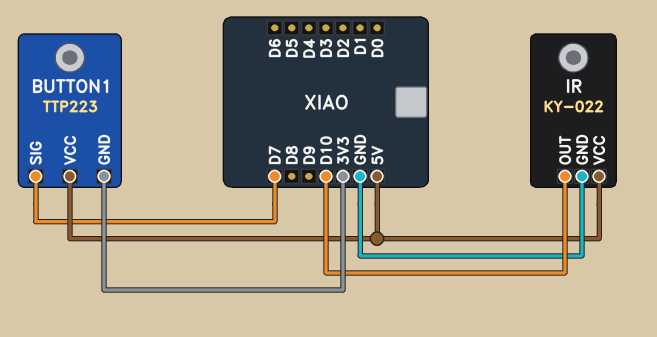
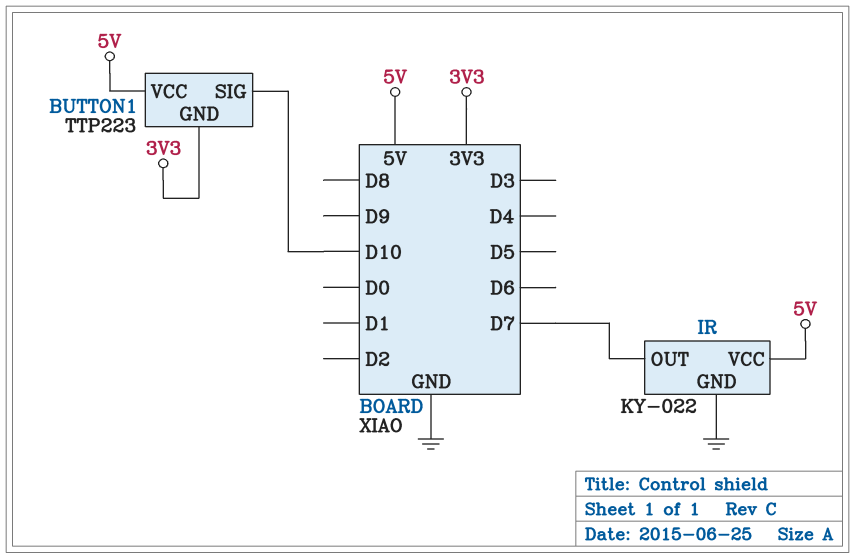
BUTTON1 pin SIG: D7 -> D10
IR pin OUT: D10 -> D7

